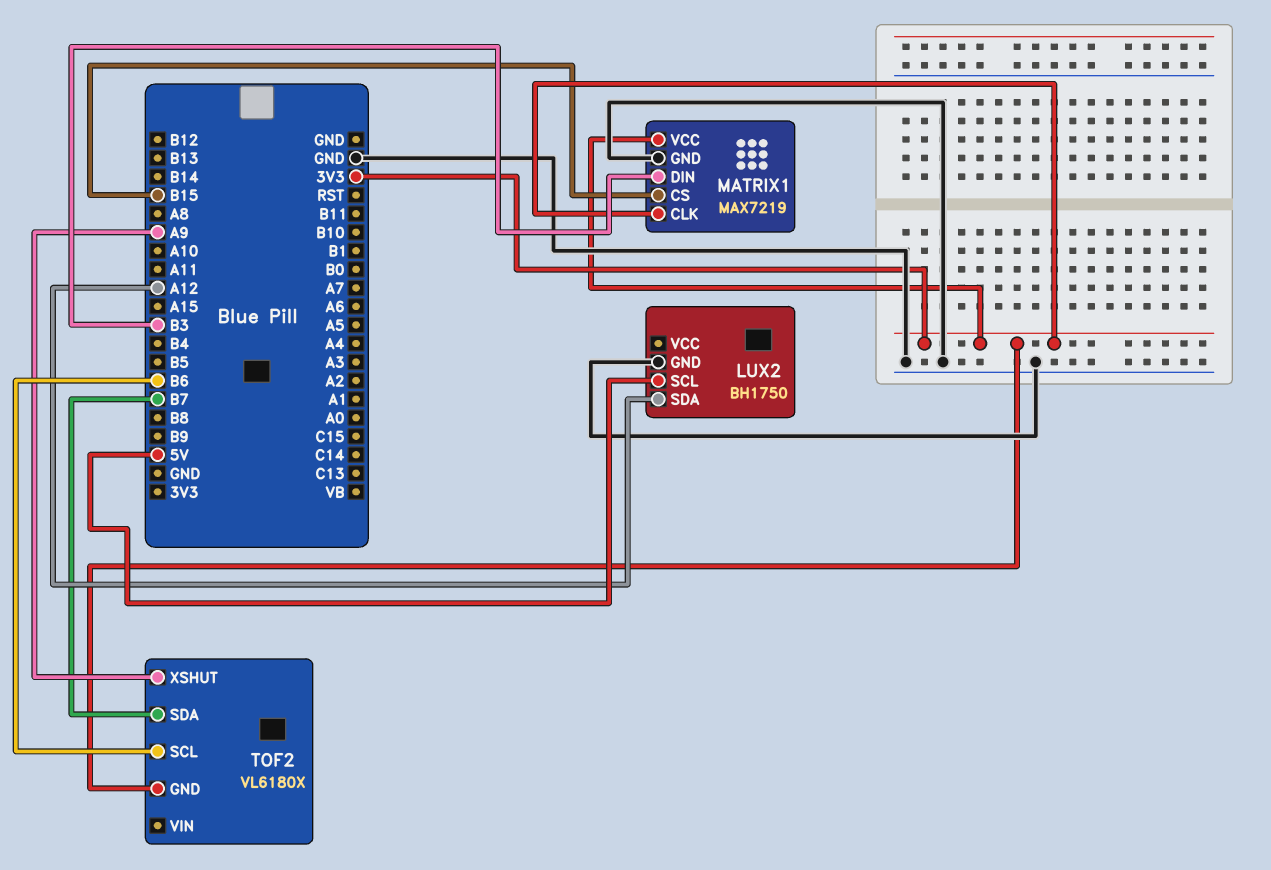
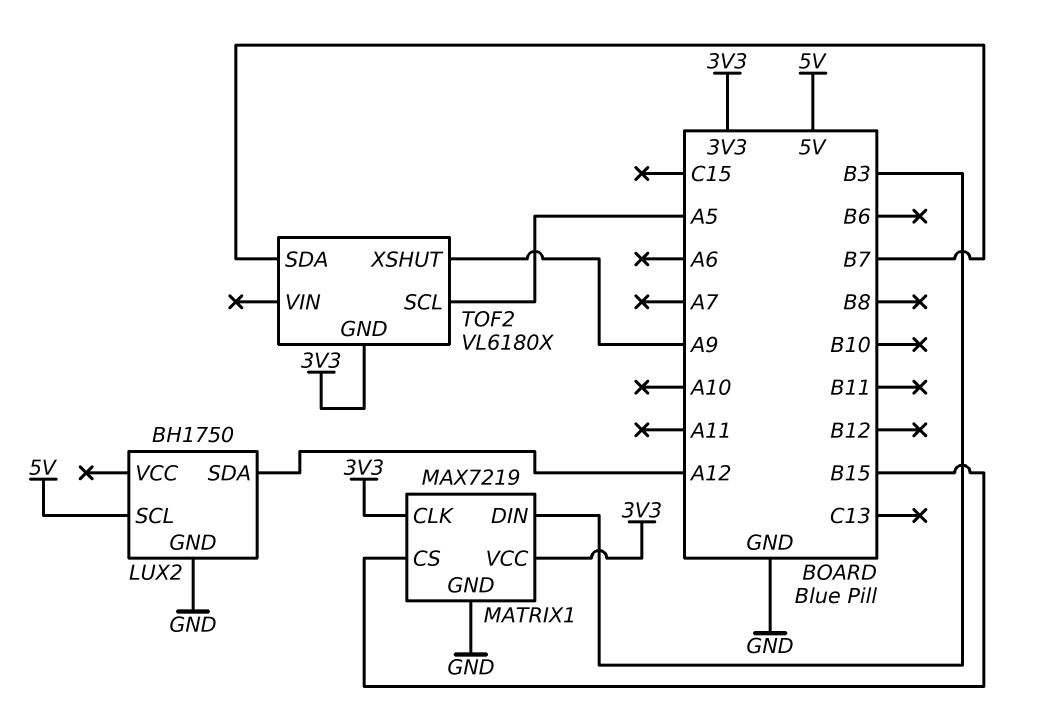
TOF2 pin SCL: B6 -> A5

